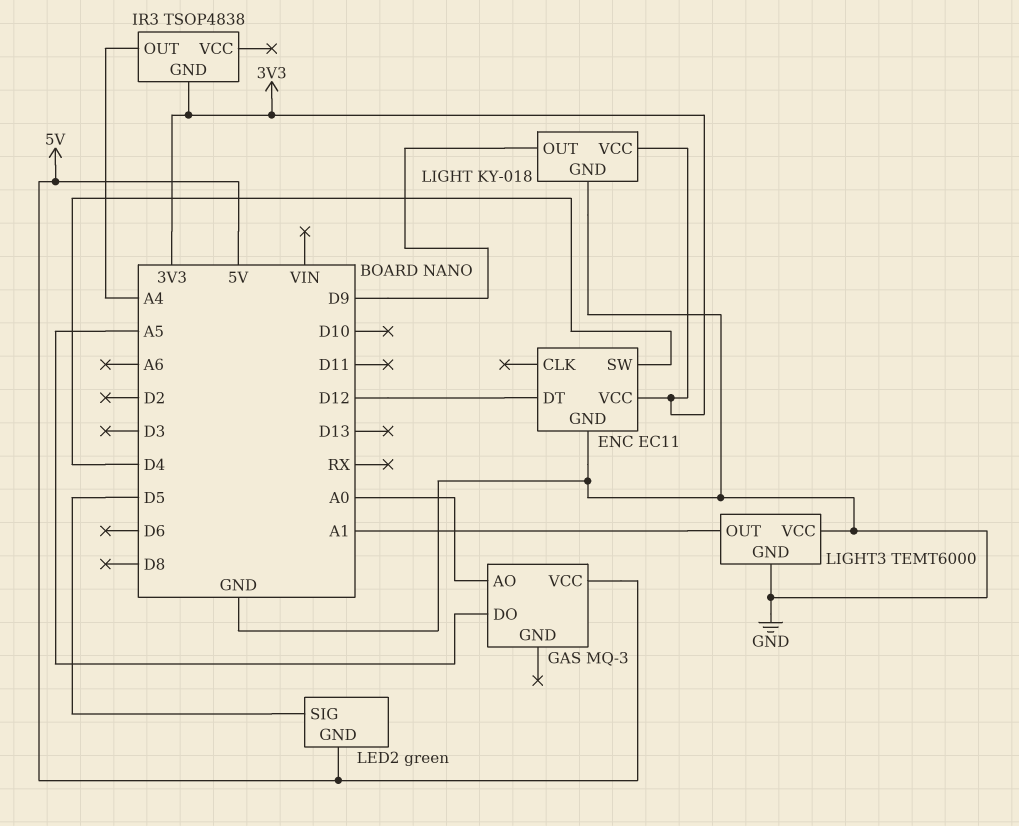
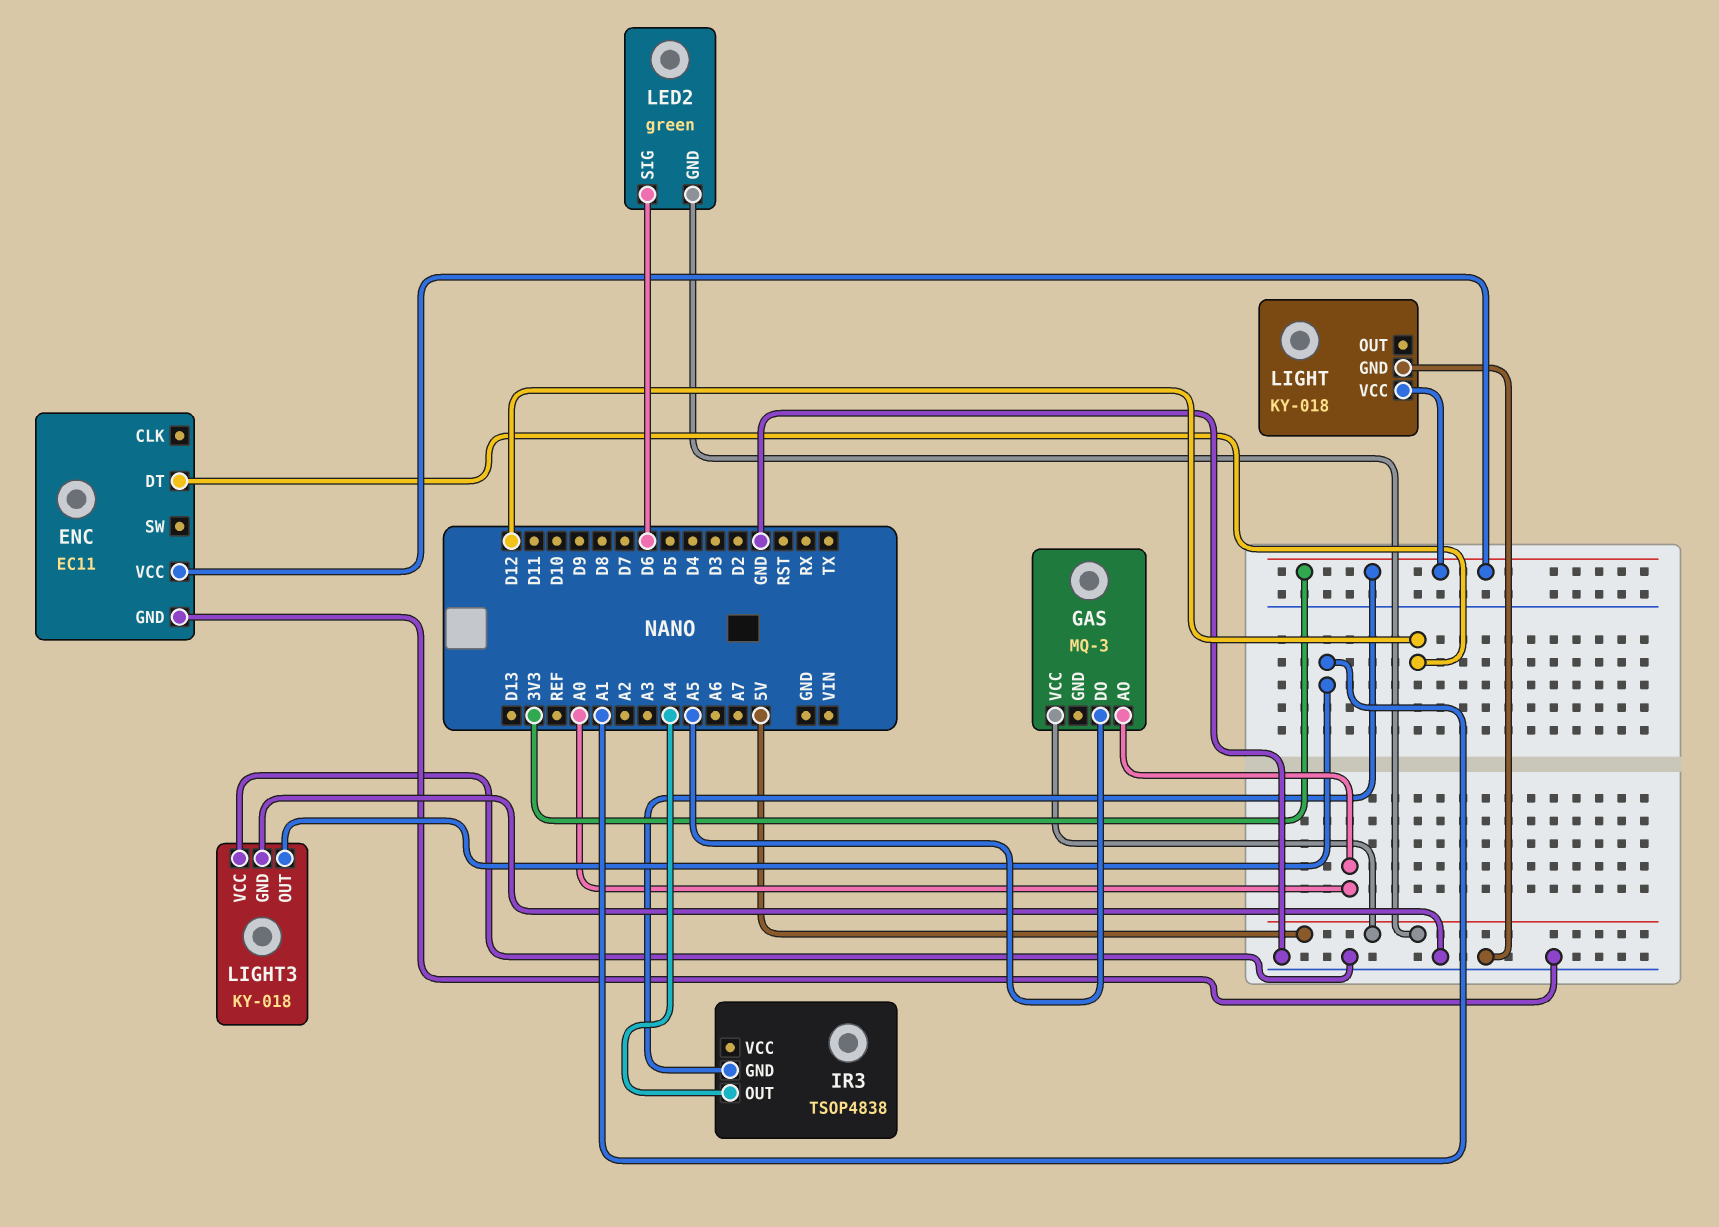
ENC pin SW: D4 -> none
LED2 pin SIG: D5 -> D6
LIGHT pin OUT: D9 -> none
LIGHT3: TEMT6000 -> KY-018

